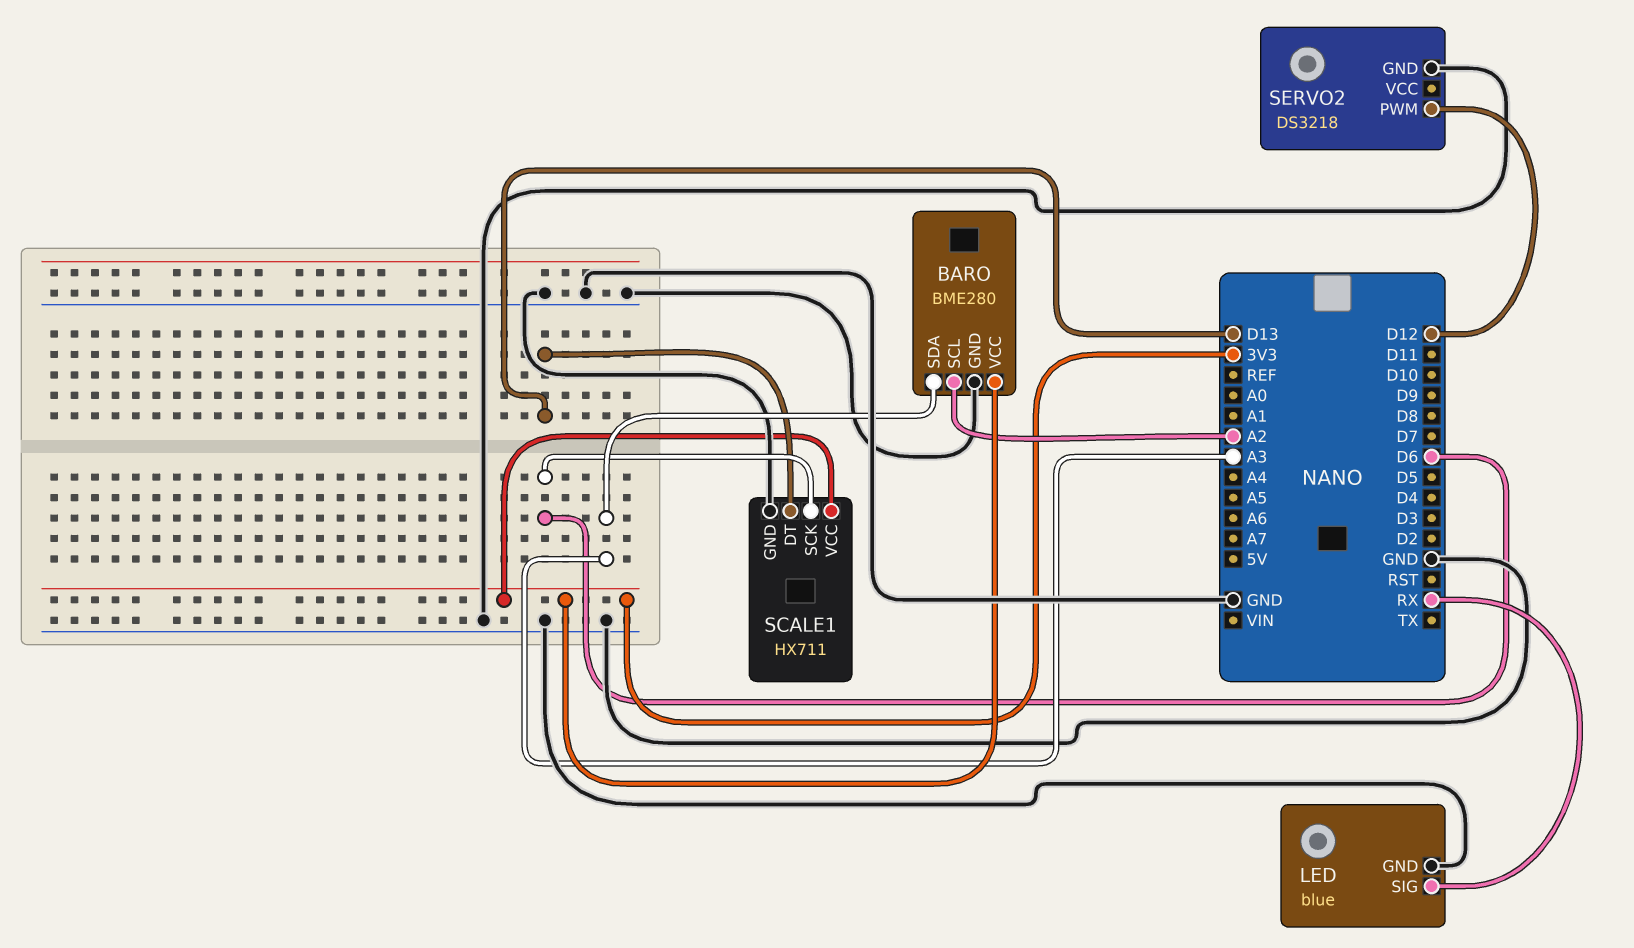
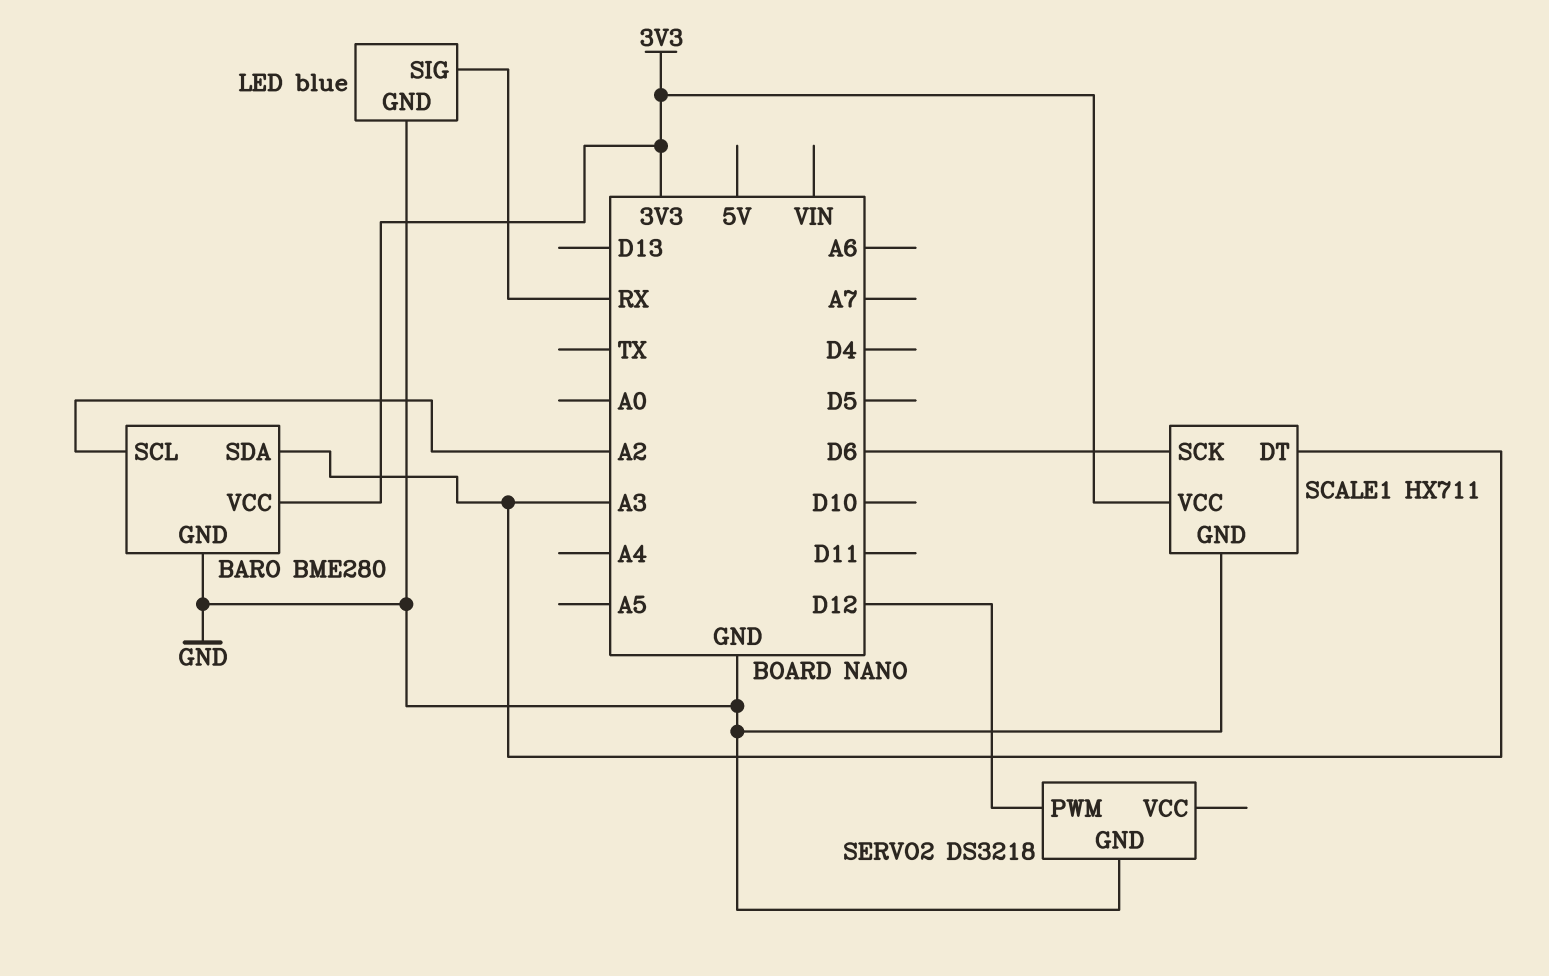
SCALE1 pin DT: D13 -> A3

